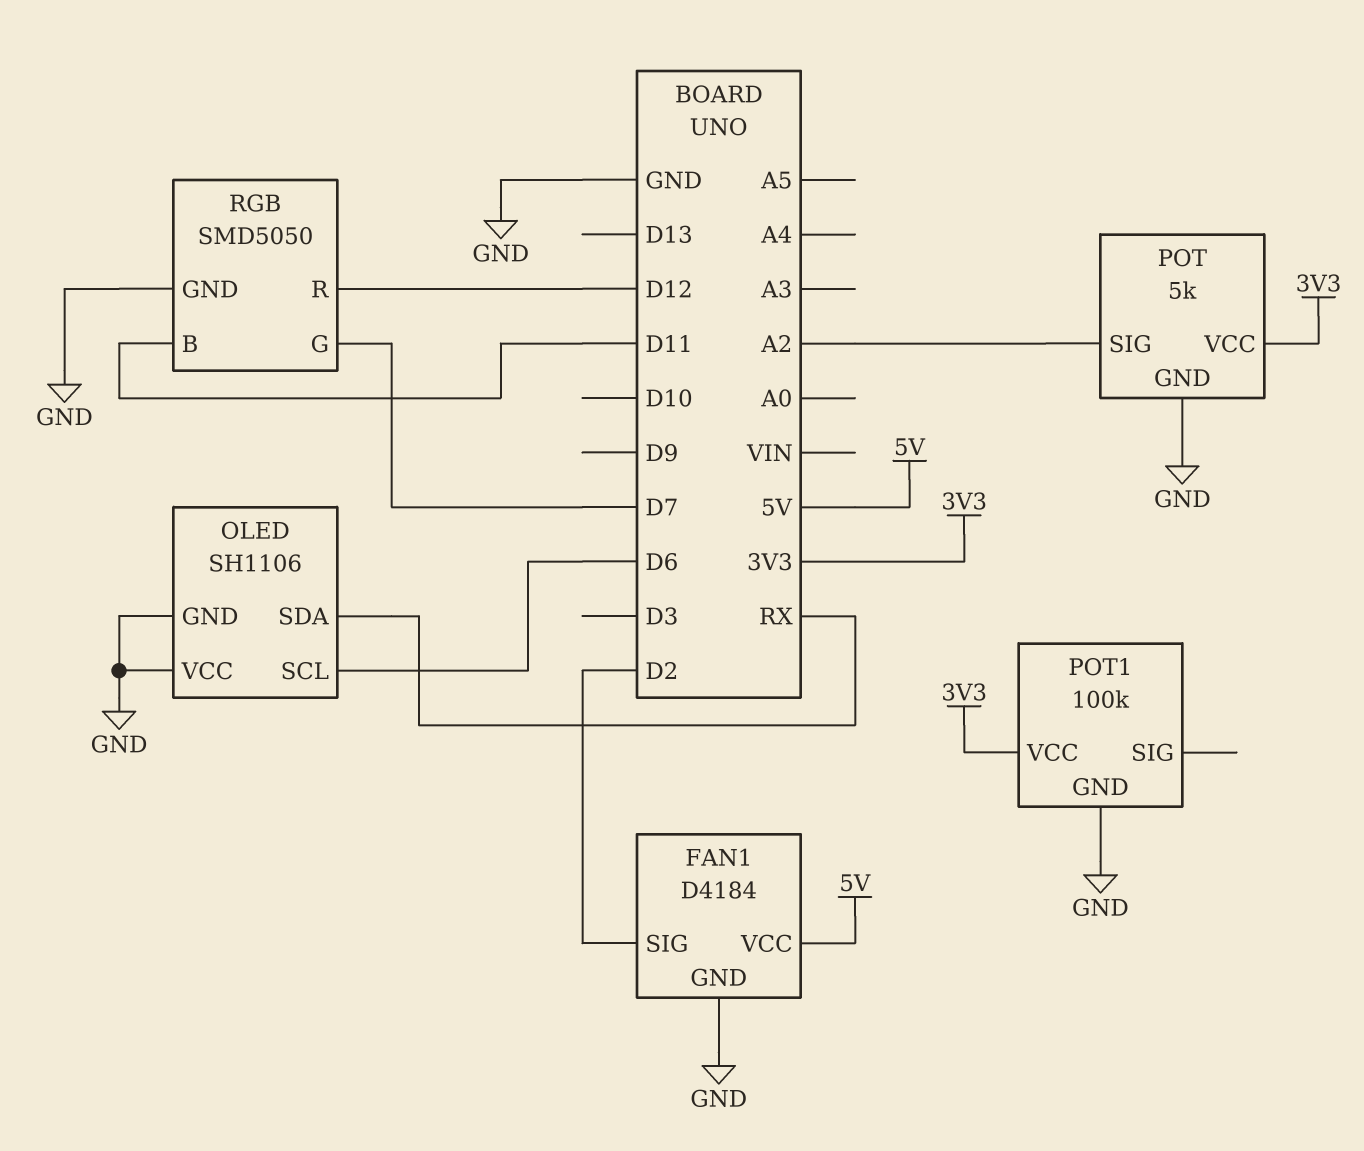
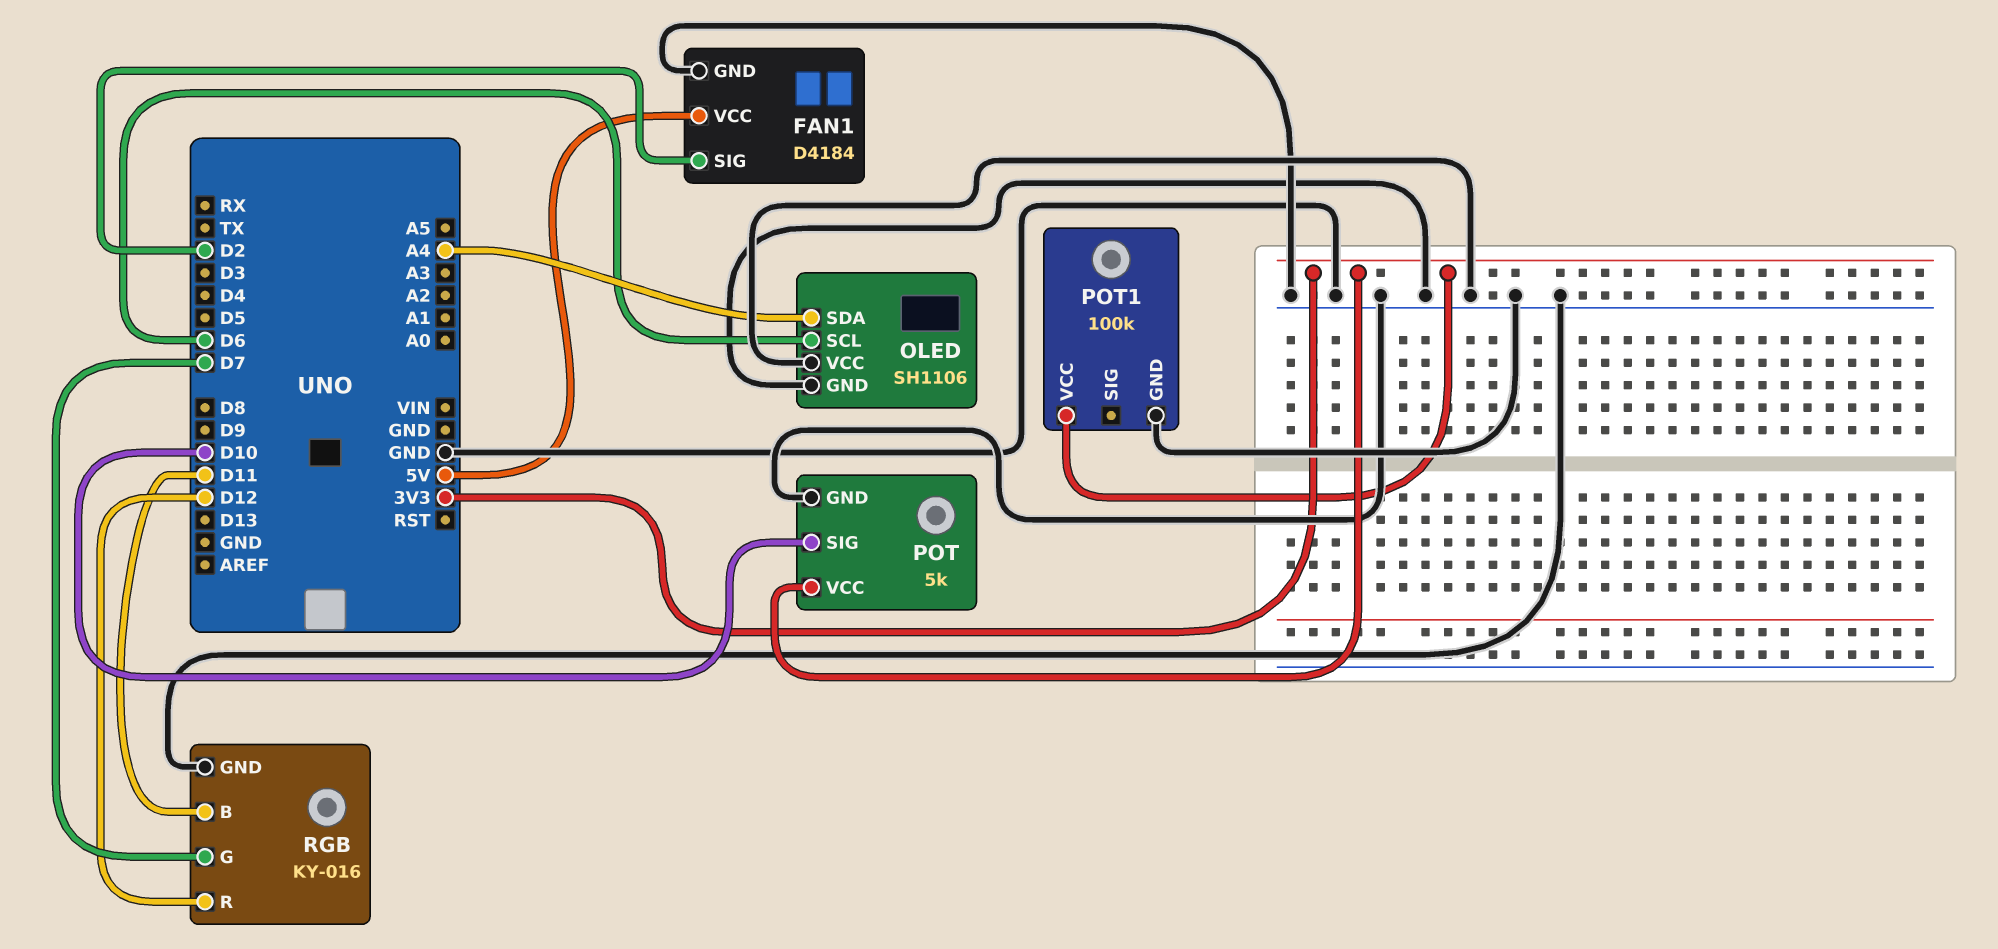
OLED pin SDA: RX -> A4
POT pin SIG: A2 -> D10
RGB: SMD5050 -> KY-016

